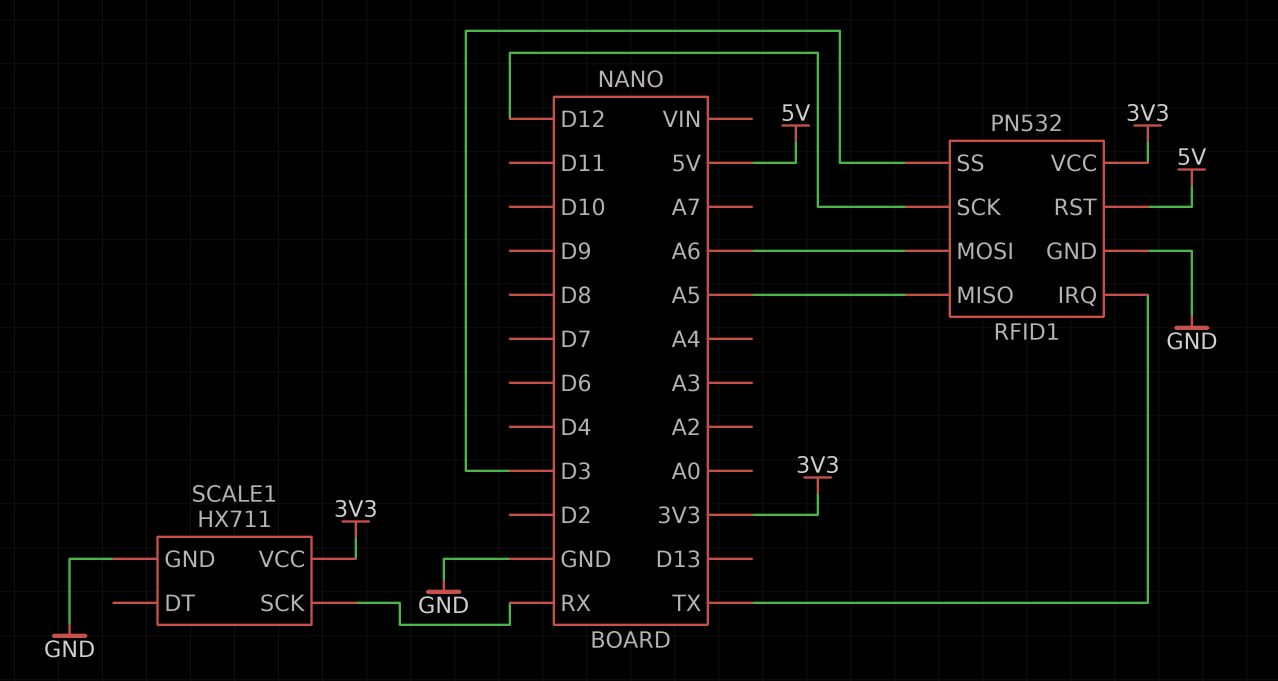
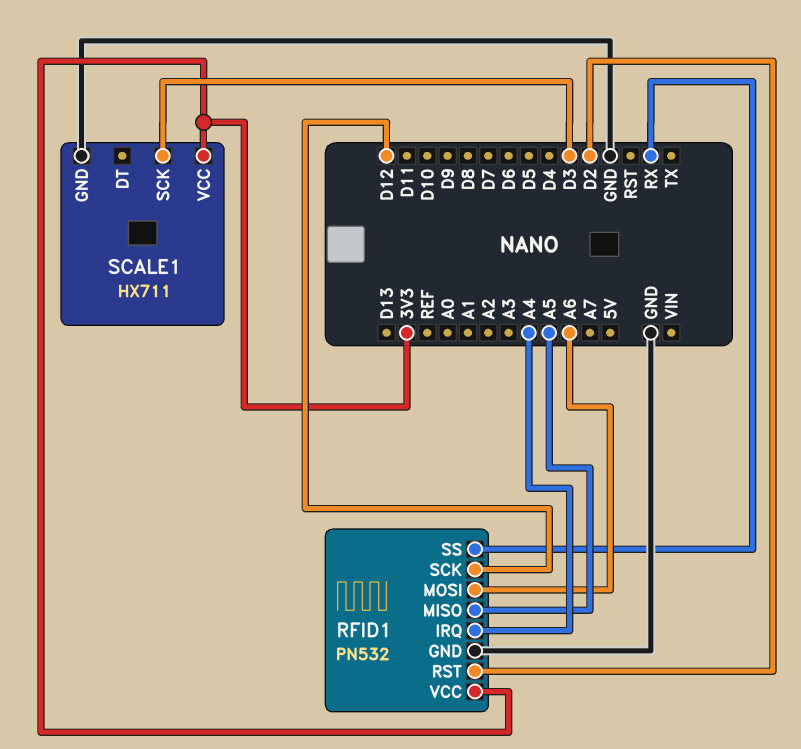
RFID1 pin IRQ: TX -> A4
RFID1 pin RST: 5V -> D2
RFID1 pin SS: D3 -> RX
SCALE1 pin SCK: RX -> D3

